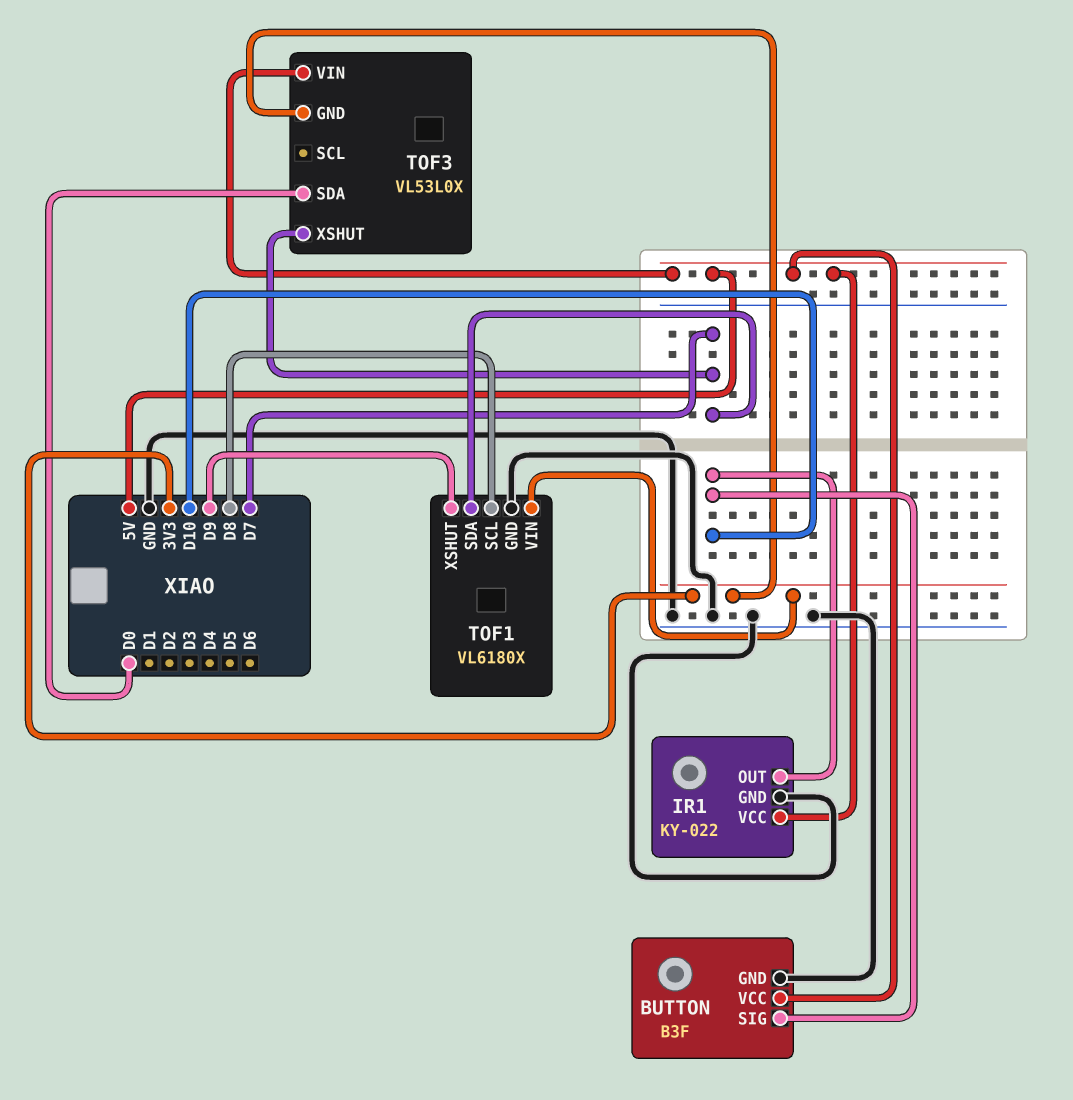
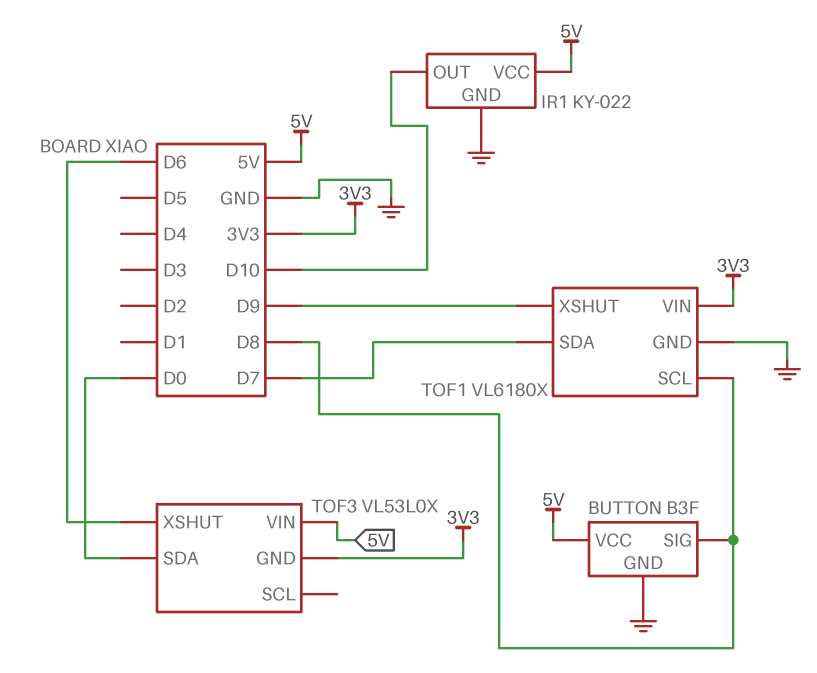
BUTTON pin SIG: D10 -> D8
TOF3 pin XSHUT: D7 -> D6

